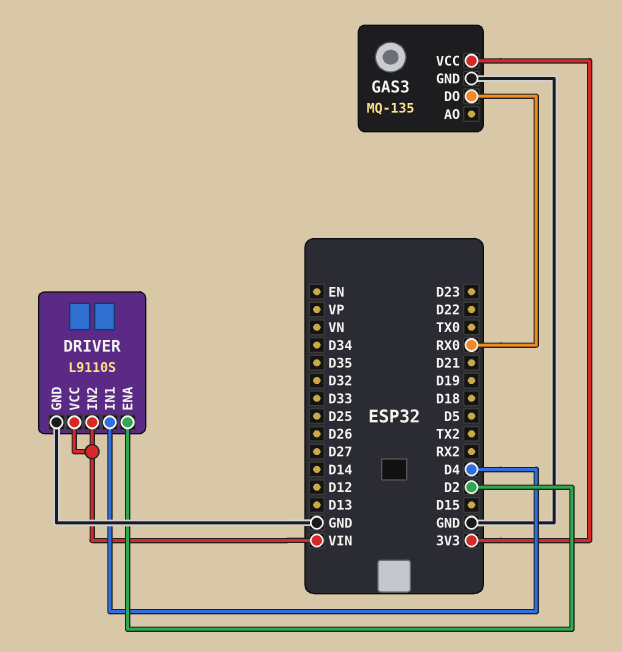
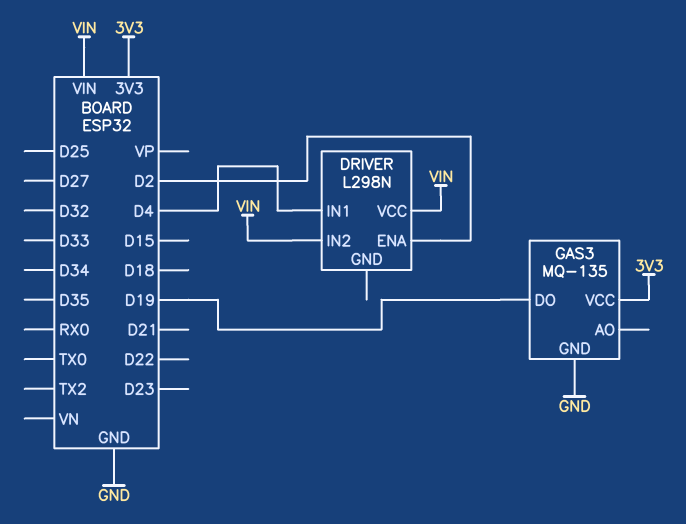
DRIVER: L9110S -> L298N
DRIVER pin GND: GND -> none
GAS3 pin DO: RX0 -> D19

